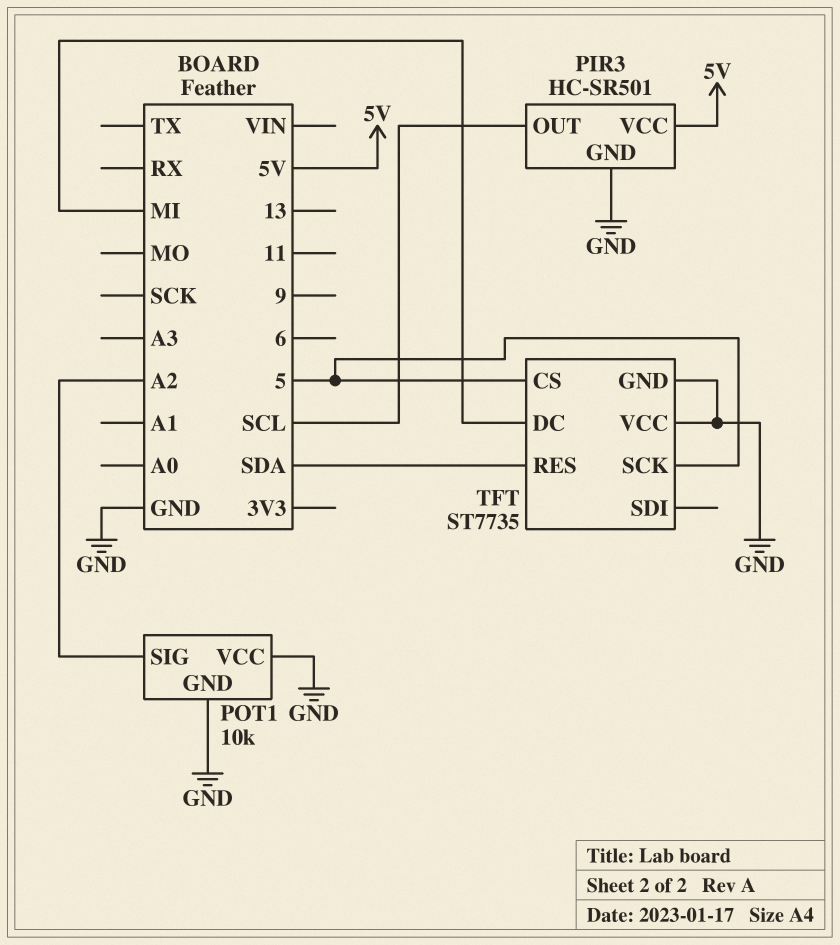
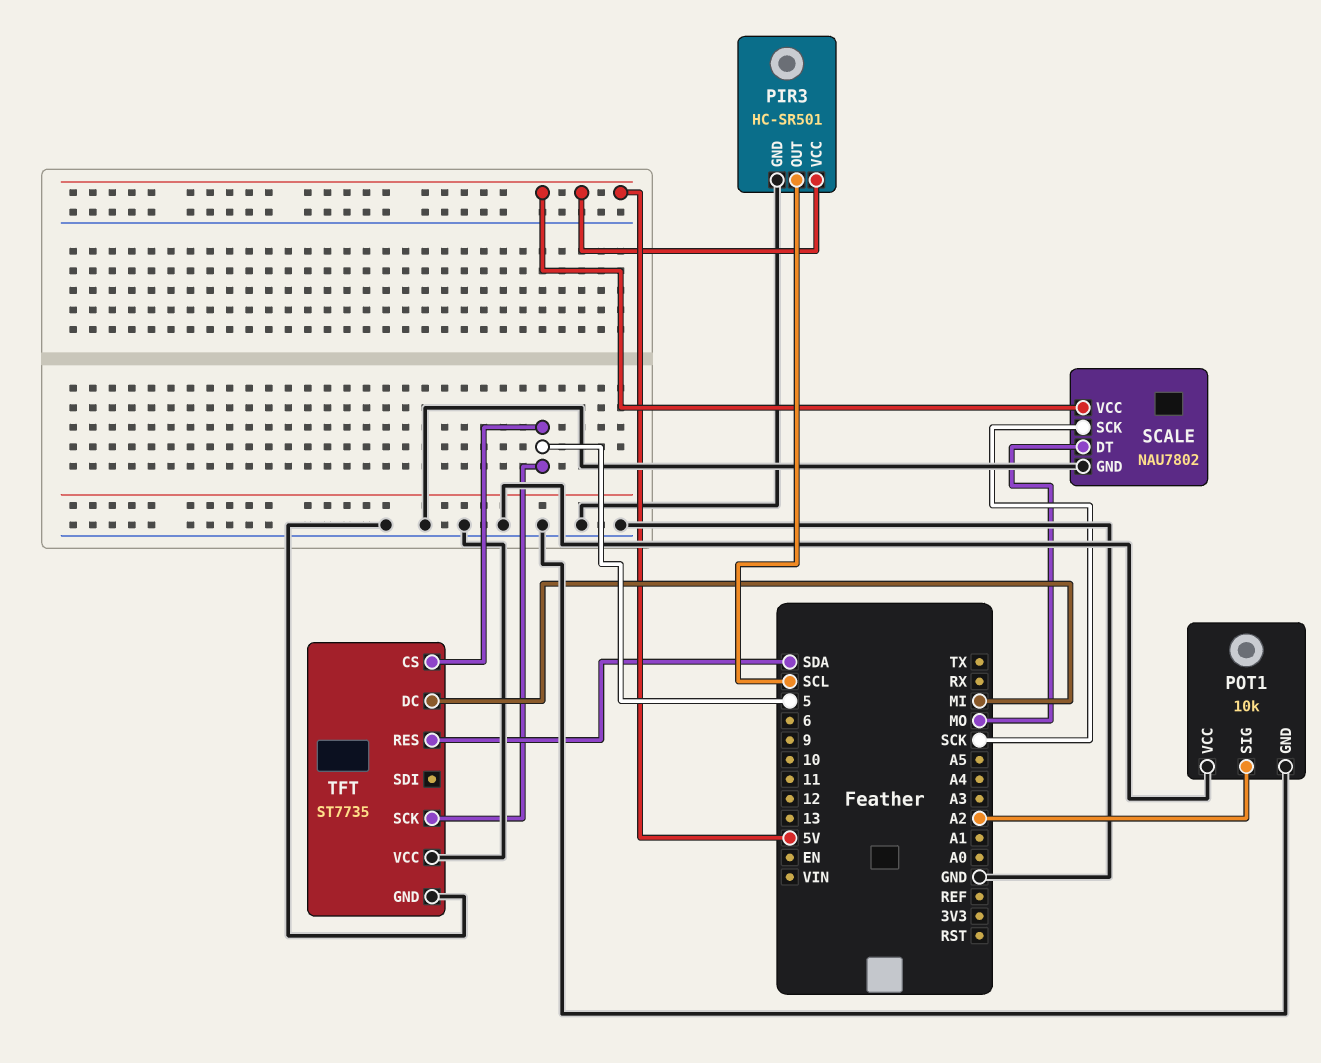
SCALE: none -> NAU7802
SCALE pin DT: none -> MO
SCALE pin GND: none -> GND
SCALE pin SCK: none -> SCK
SCALE pin VCC: none -> 5V

